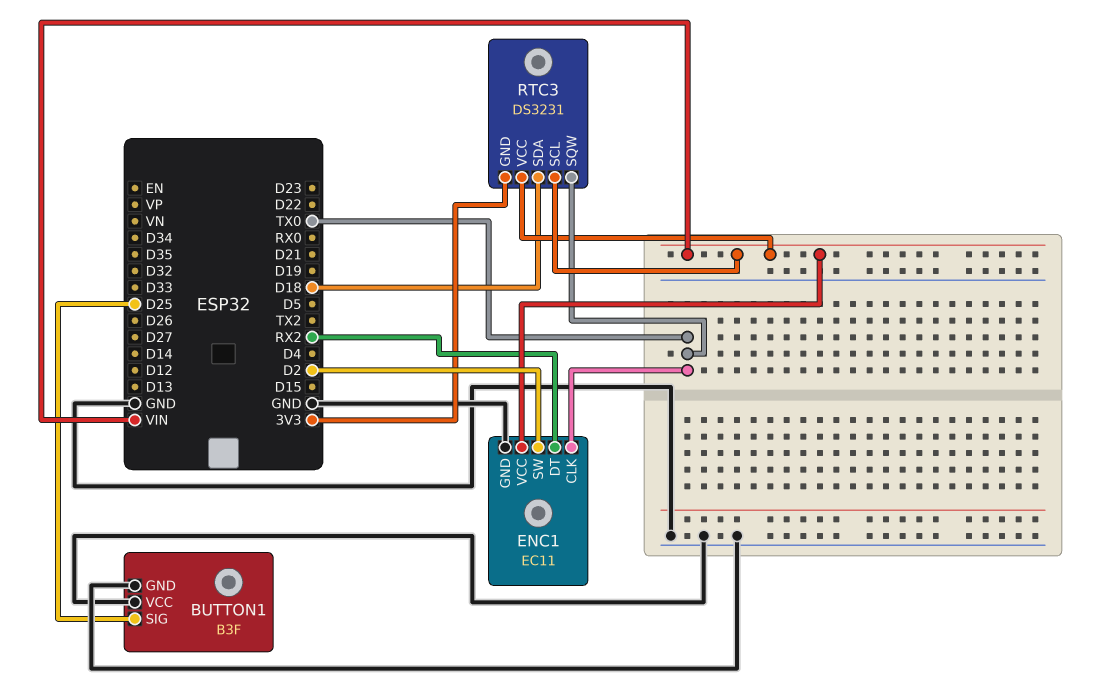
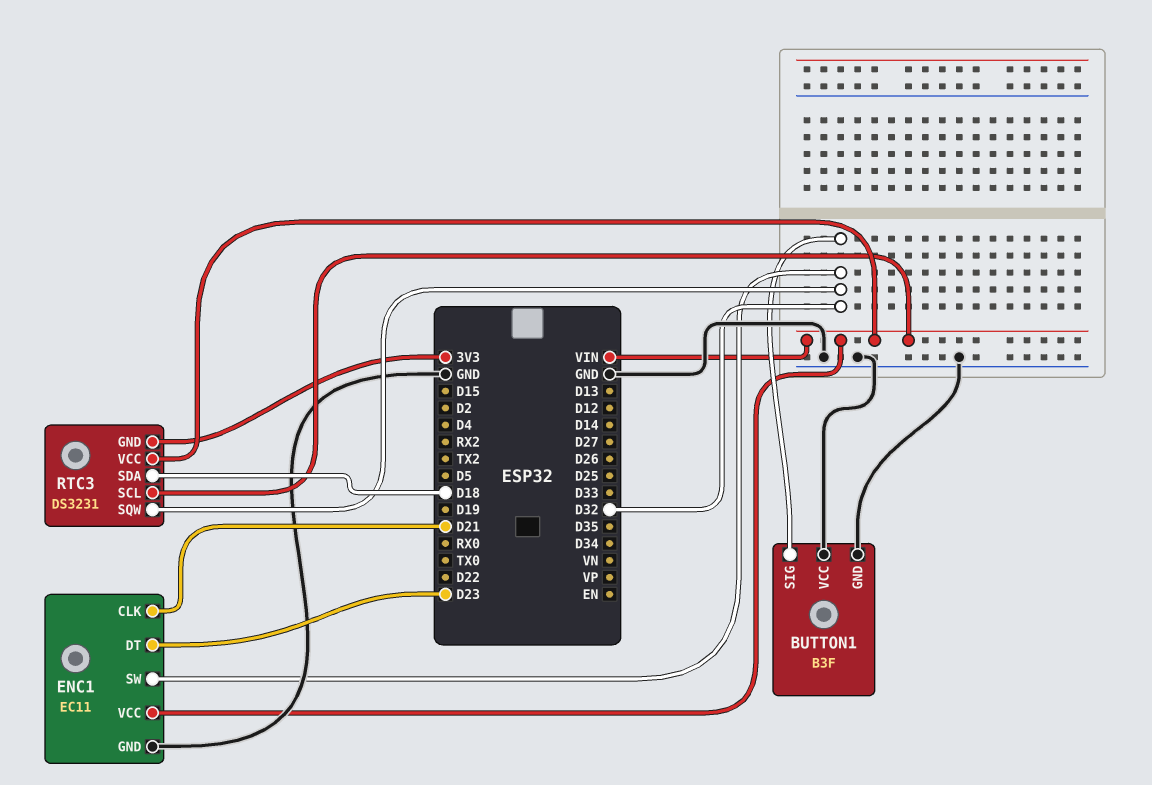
BUTTON1 pin SIG: D25 -> D32
ENC1 pin CLK: TX0 -> D21
ENC1 pin DT: RX2 -> D23
ENC1 pin SW: D2 -> D32
RTC3 pin SQW: TX0 -> D32

